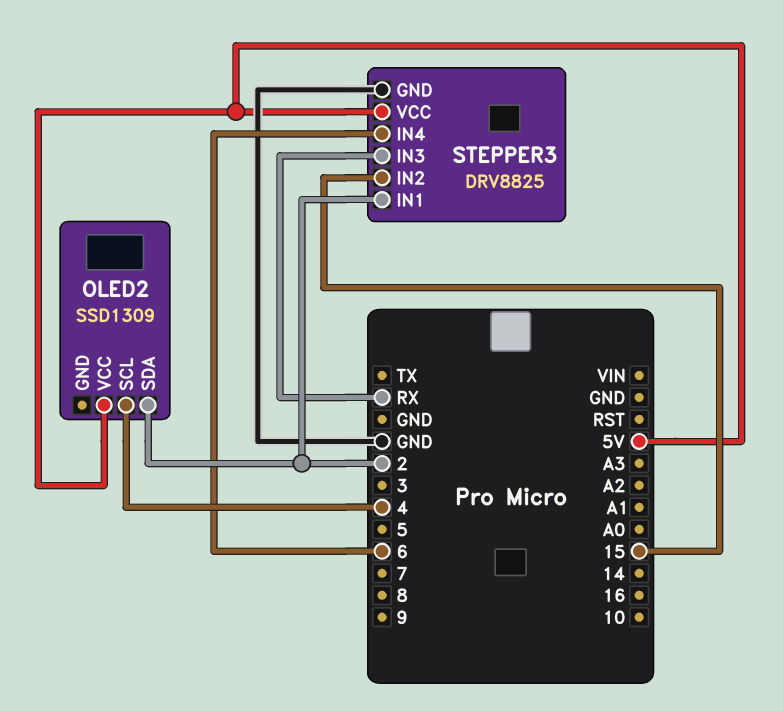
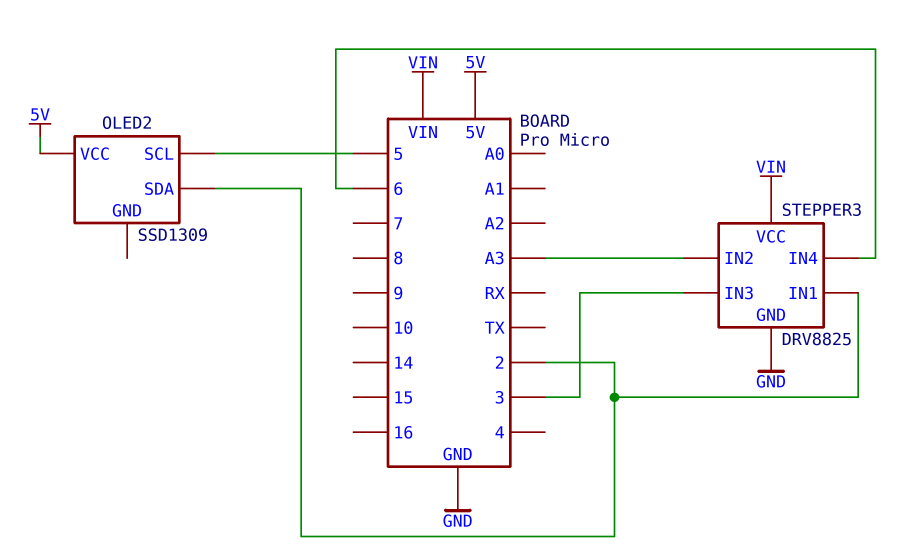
OLED2 pin SCL: 4 -> 5
STEPPER3 pin IN2: 15 -> A3
STEPPER3 pin IN3: RX -> 3
STEPPER3 pin VCC: 5V -> VIN

